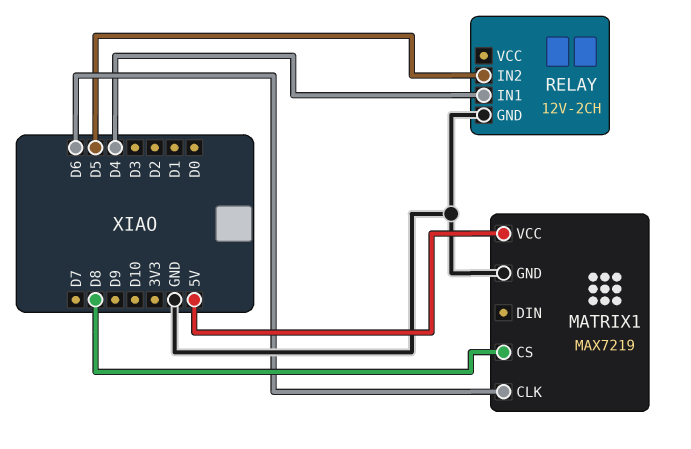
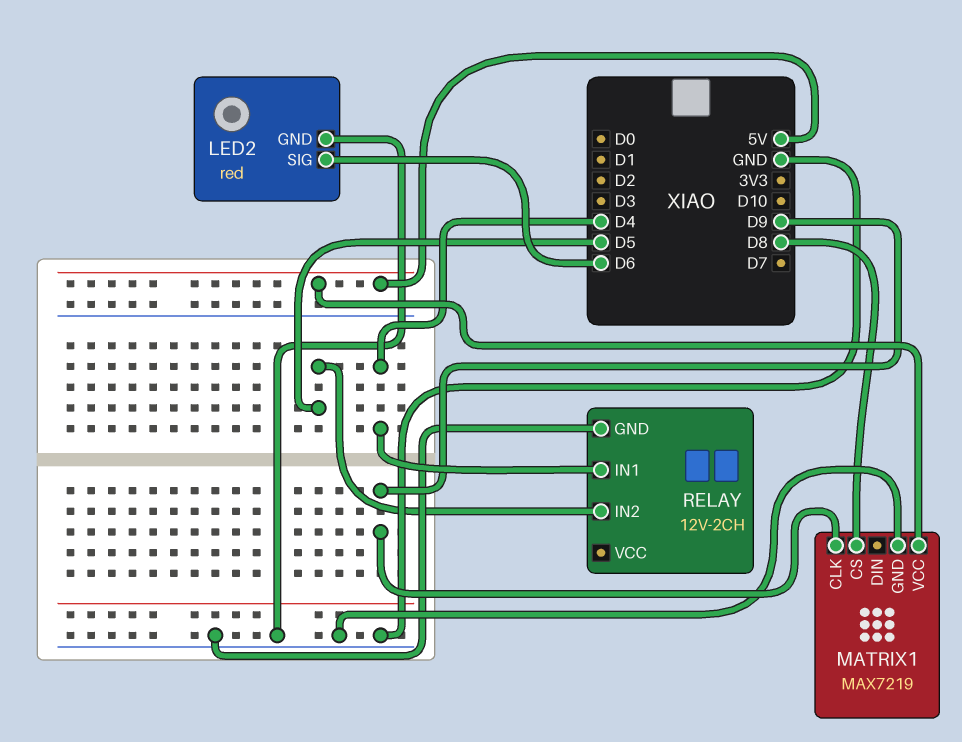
LED2: none -> red
LED2 pin GND: none -> GND
LED2 pin SIG: none -> D6
MATRIX1 pin CLK: D6 -> D9

